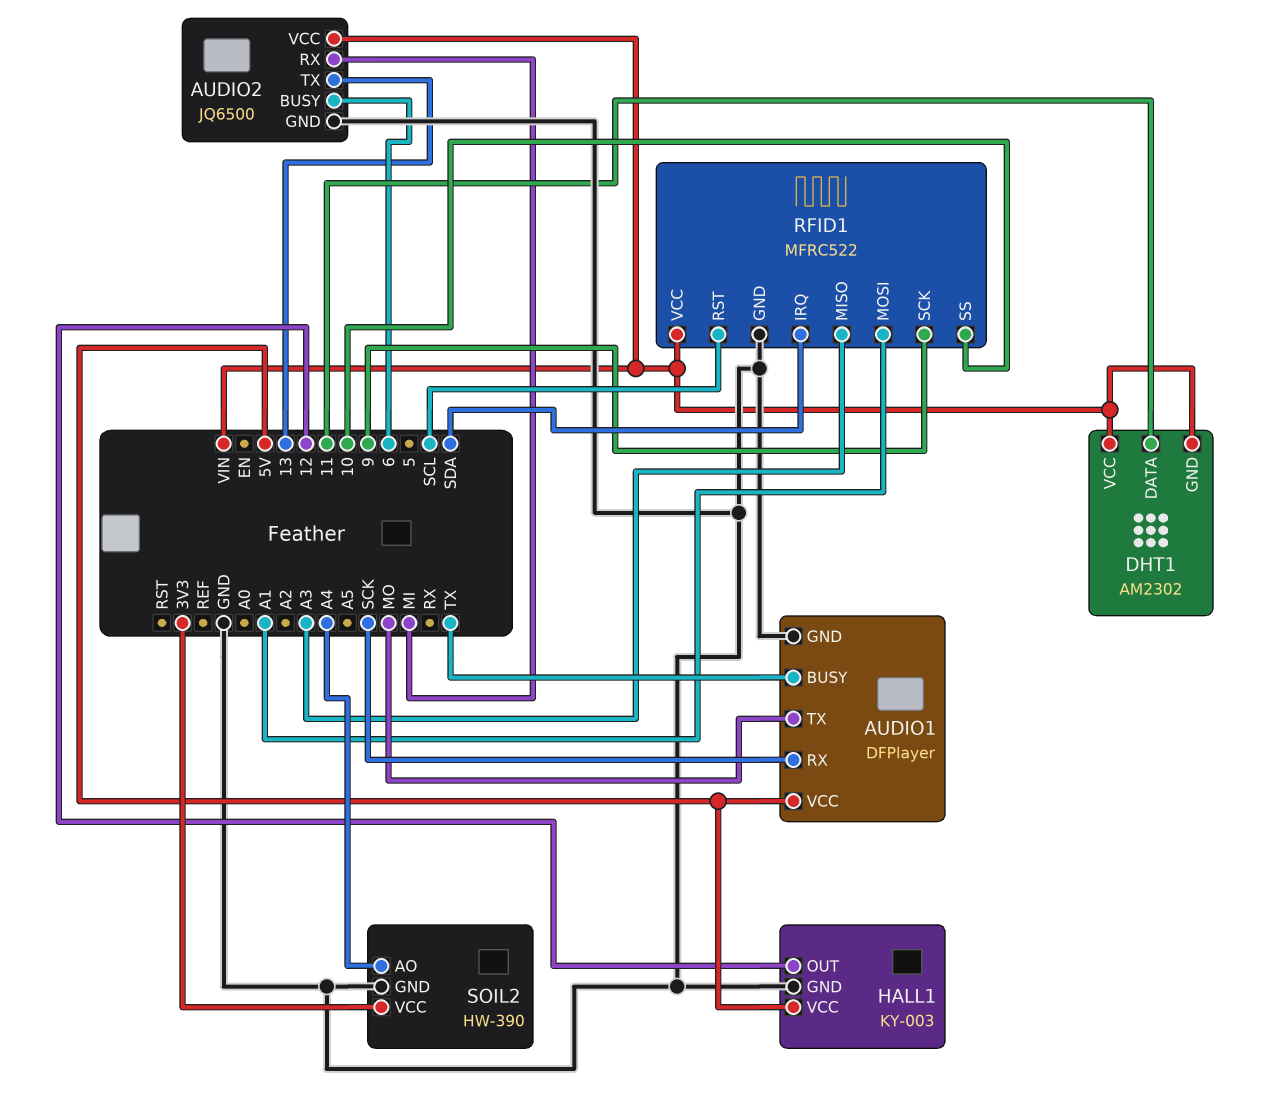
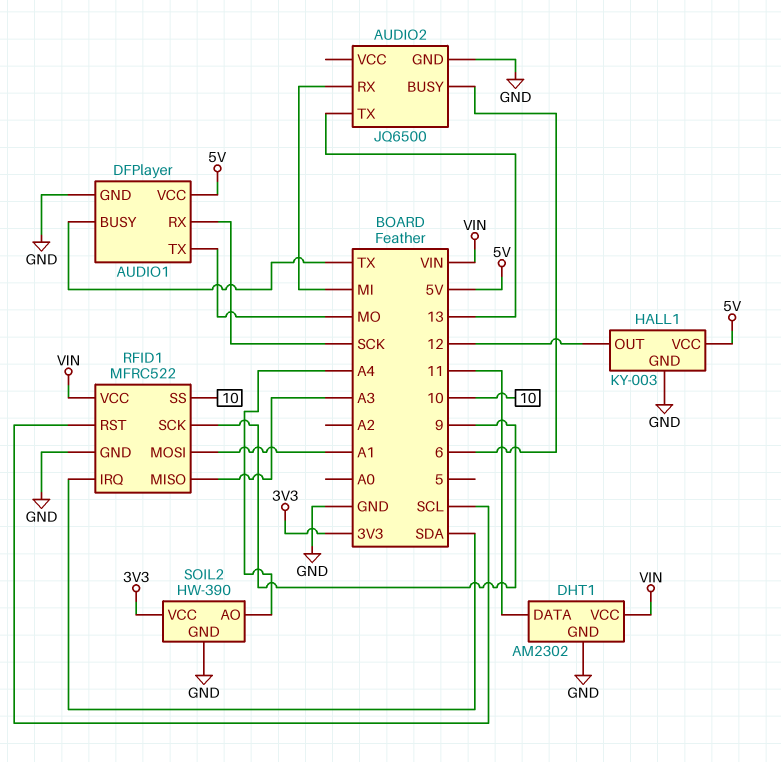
AUDIO2 pin VCC: VIN -> none
DHT1 pin GND: VIN -> GND

